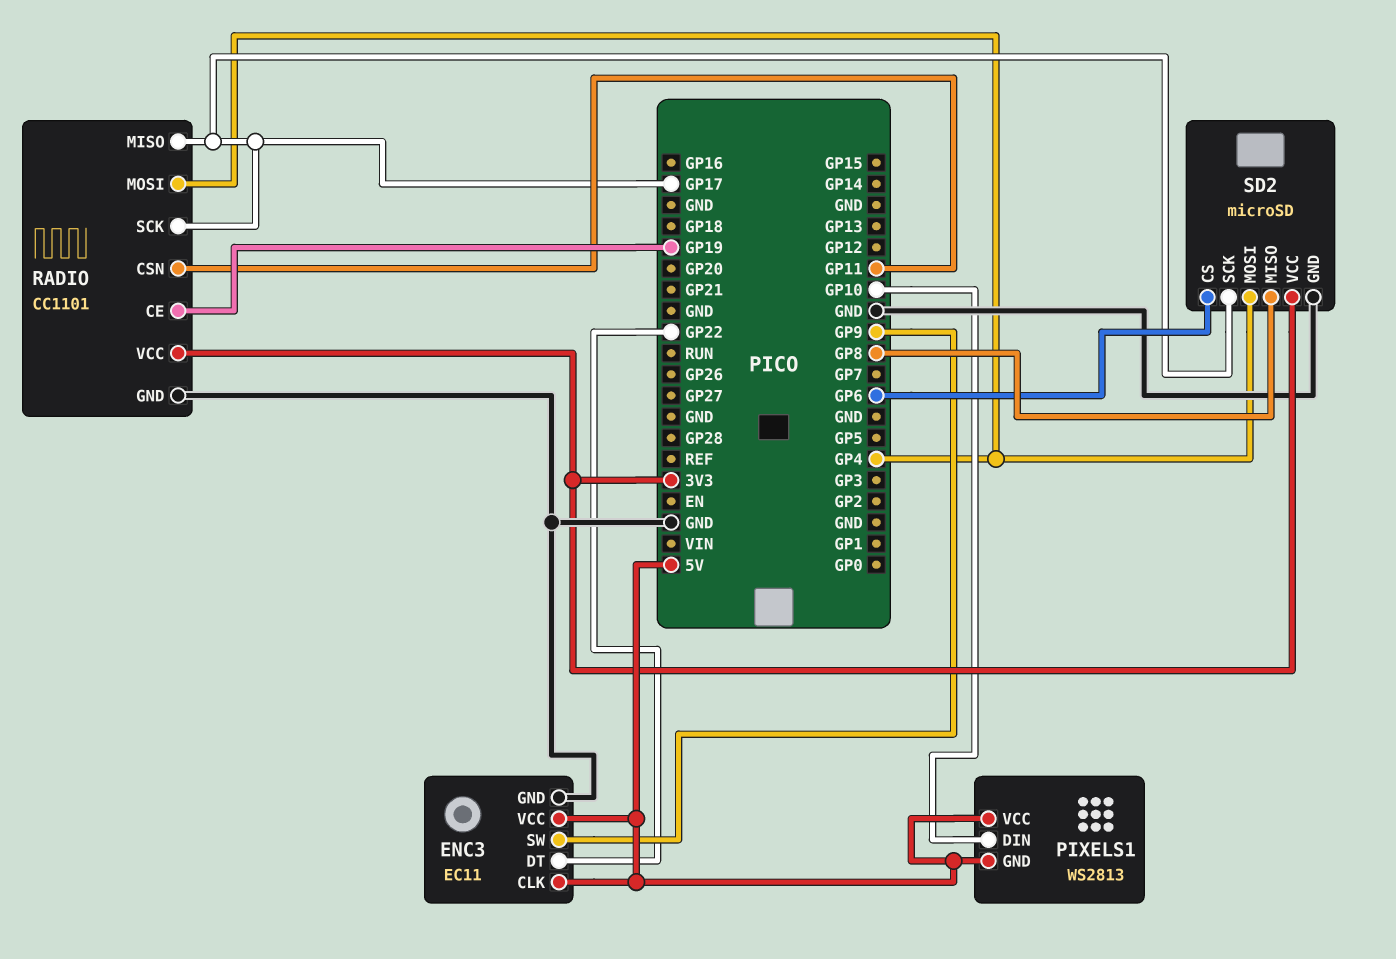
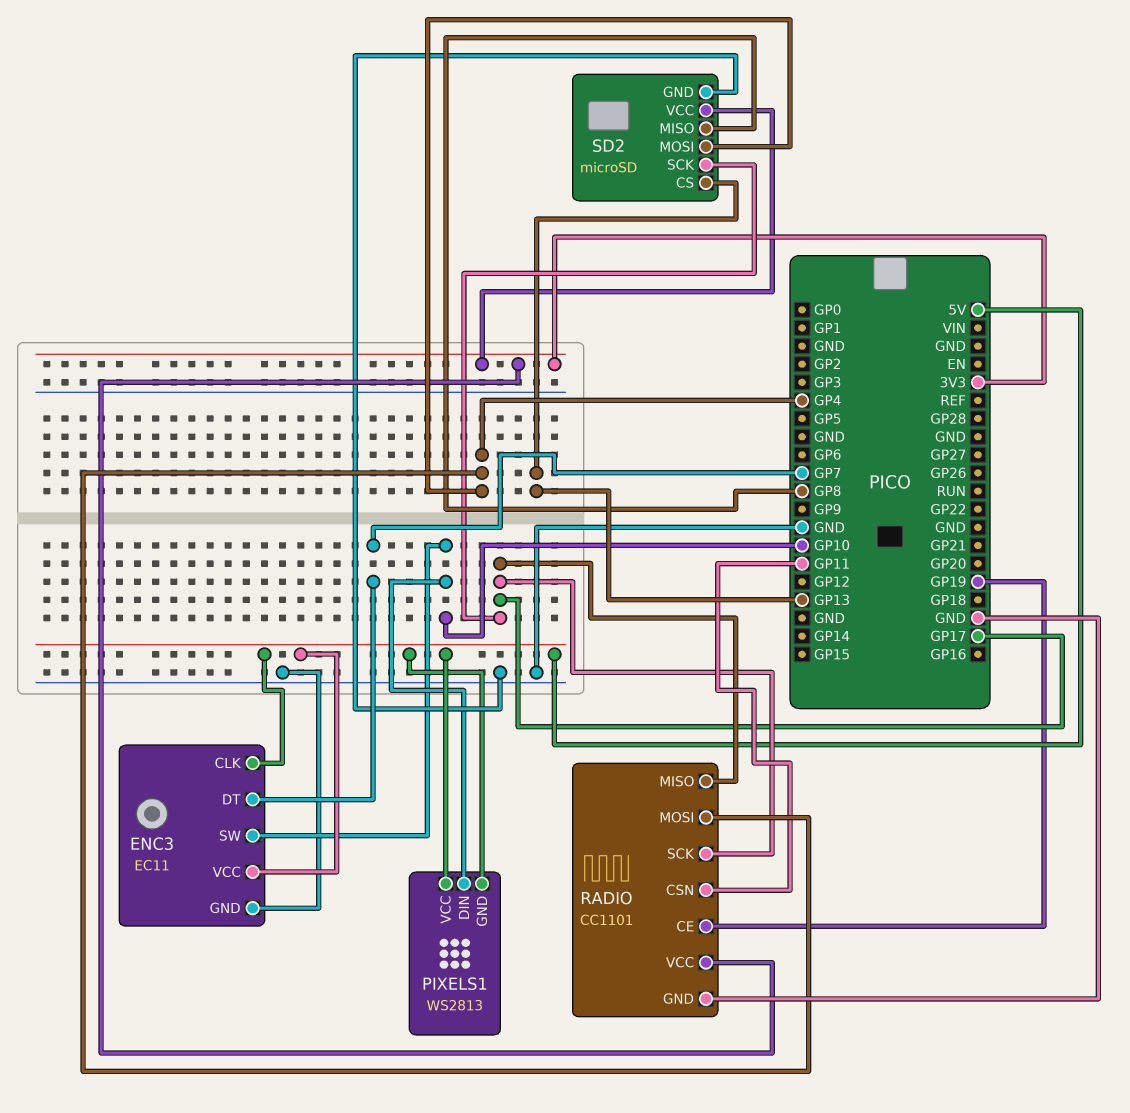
ENC3 pin DT: GP22 -> GP7
ENC3 pin SW: GP9 -> GP10
SD2 pin CS: GP6 -> GP13

